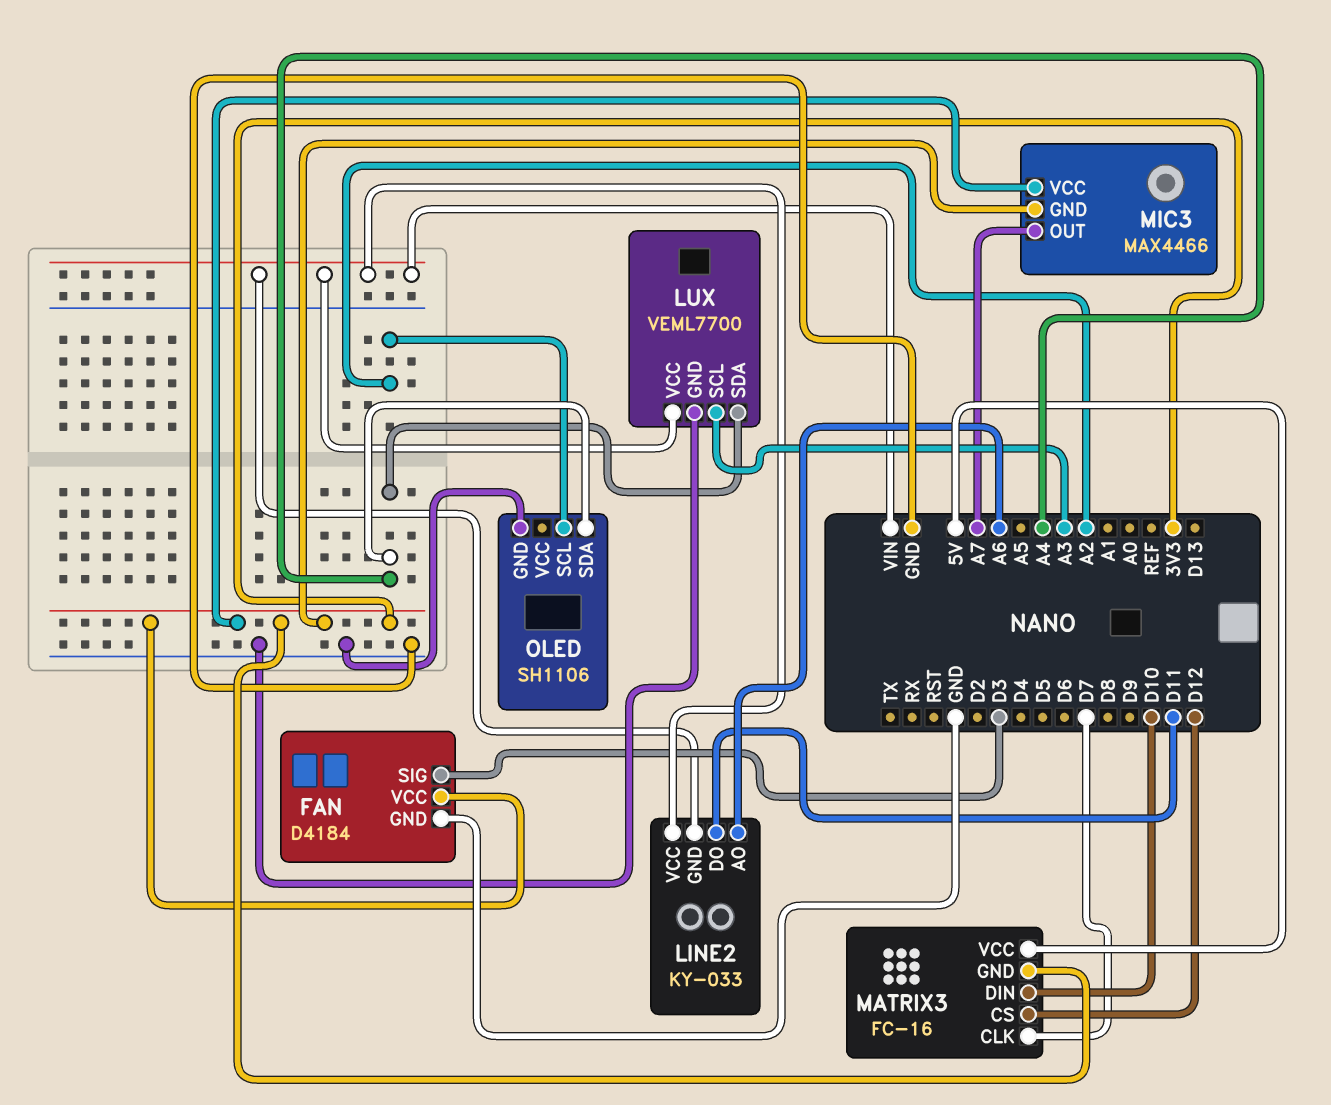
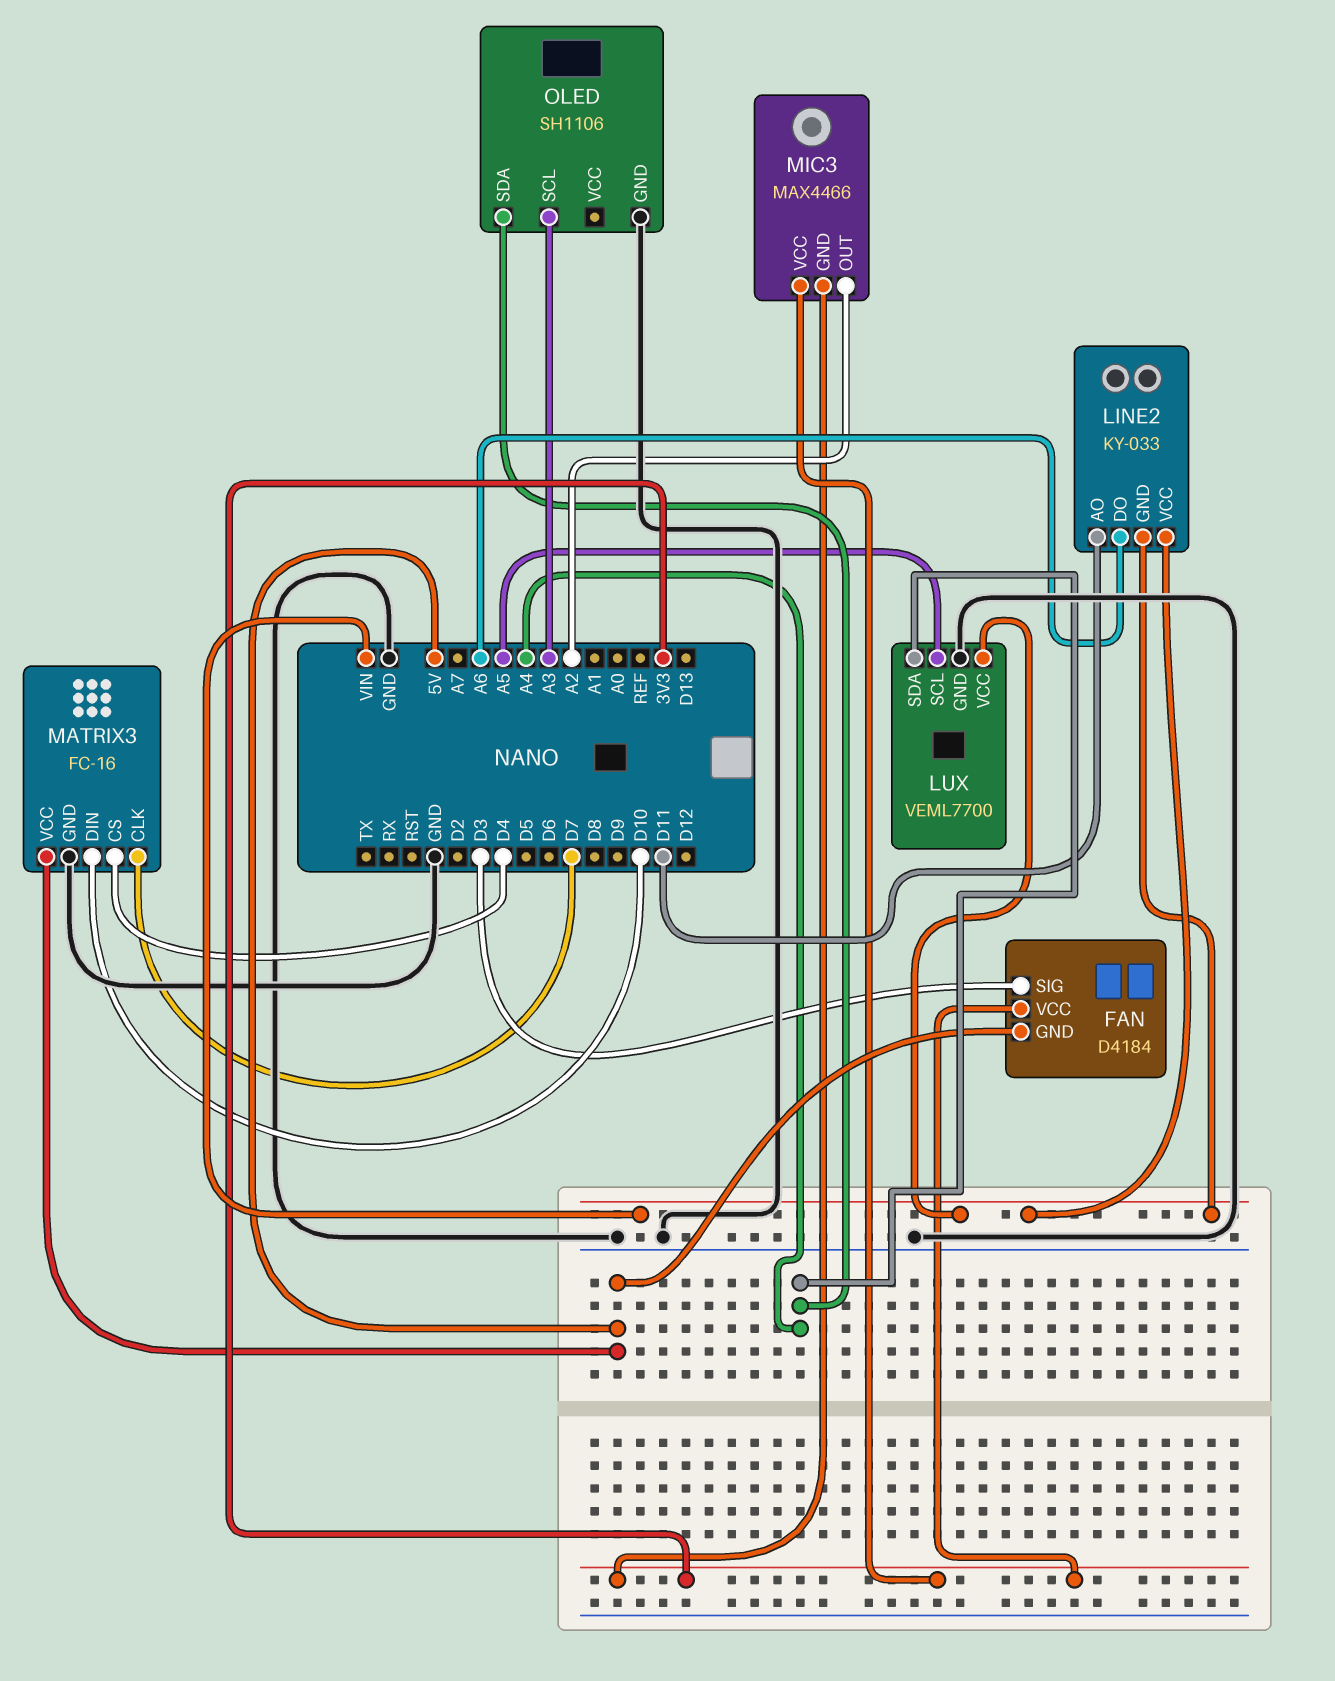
FAN pin GND: GND -> 5V
LINE2 pin AO: A6 -> D11
LINE2 pin DO: D11 -> A6
LUX pin SCL: A3 -> A5
MATRIX3 pin CS: D12 -> D4
MATRIX3 pin GND: 3V3 -> GND
MIC3 pin OUT: A7 -> A2
OLED pin SCL: A2 -> A3

